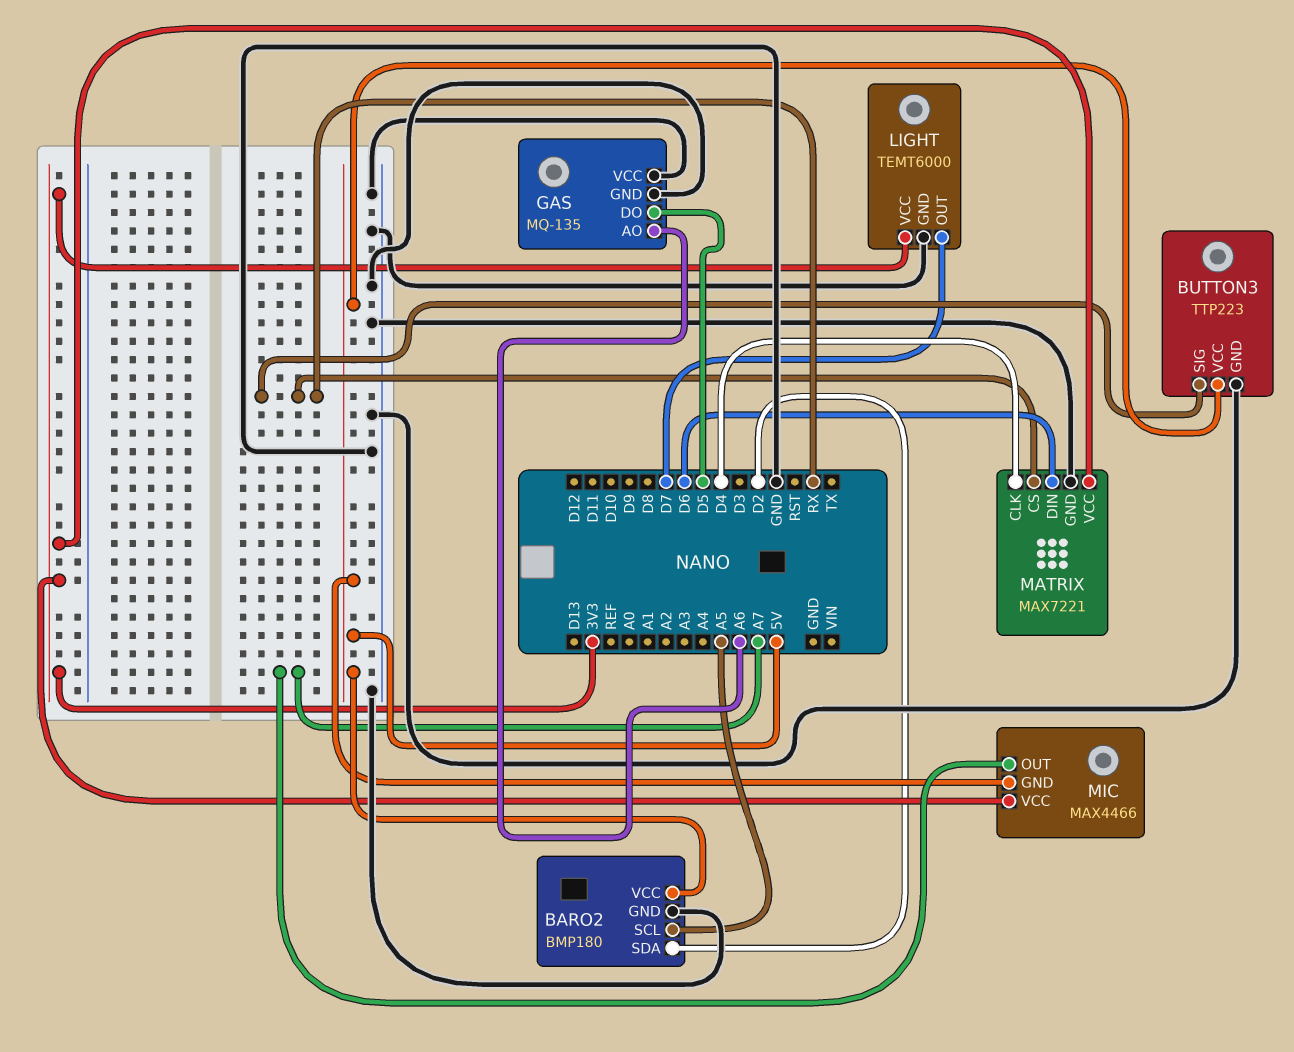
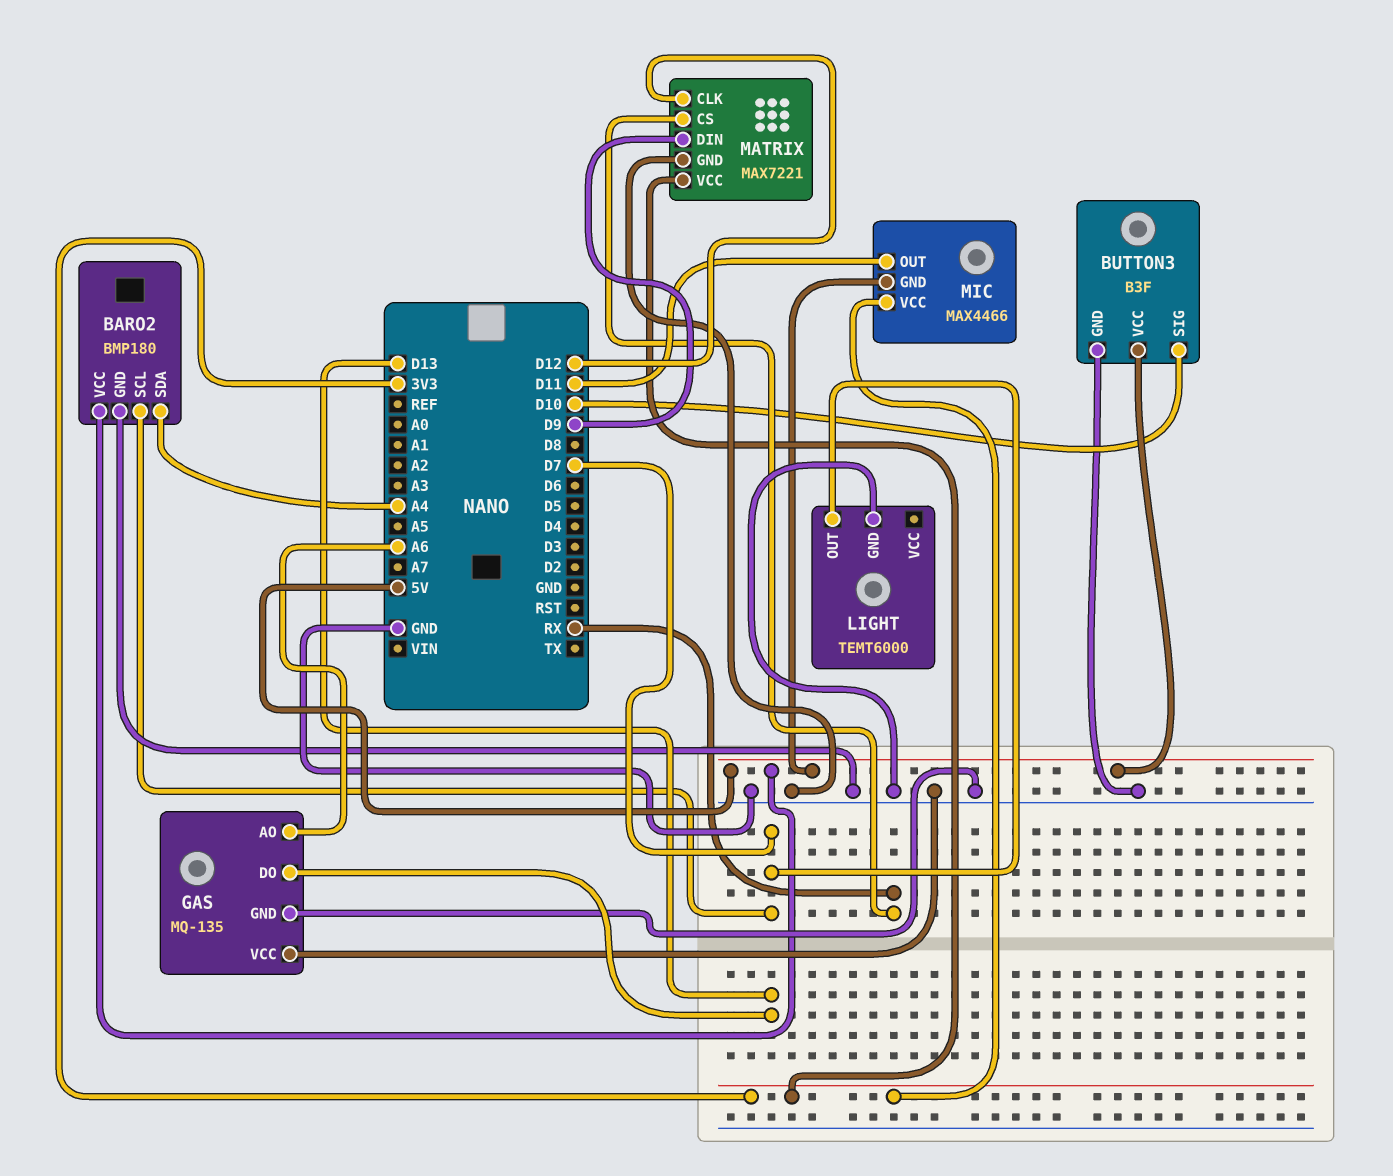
BARO2 pin SCL: A5 -> D7
BARO2 pin SDA: D2 -> A4
BUTTON3: TTP223 -> B3F
BUTTON3 pin SIG: RX -> D10
GAS pin DO: D5 -> D13
LIGHT pin VCC: 3V3 -> none
MATRIX pin CLK: D4 -> D12
MATRIX pin DIN: D6 -> D9
MIC pin OUT: A7 -> D11

